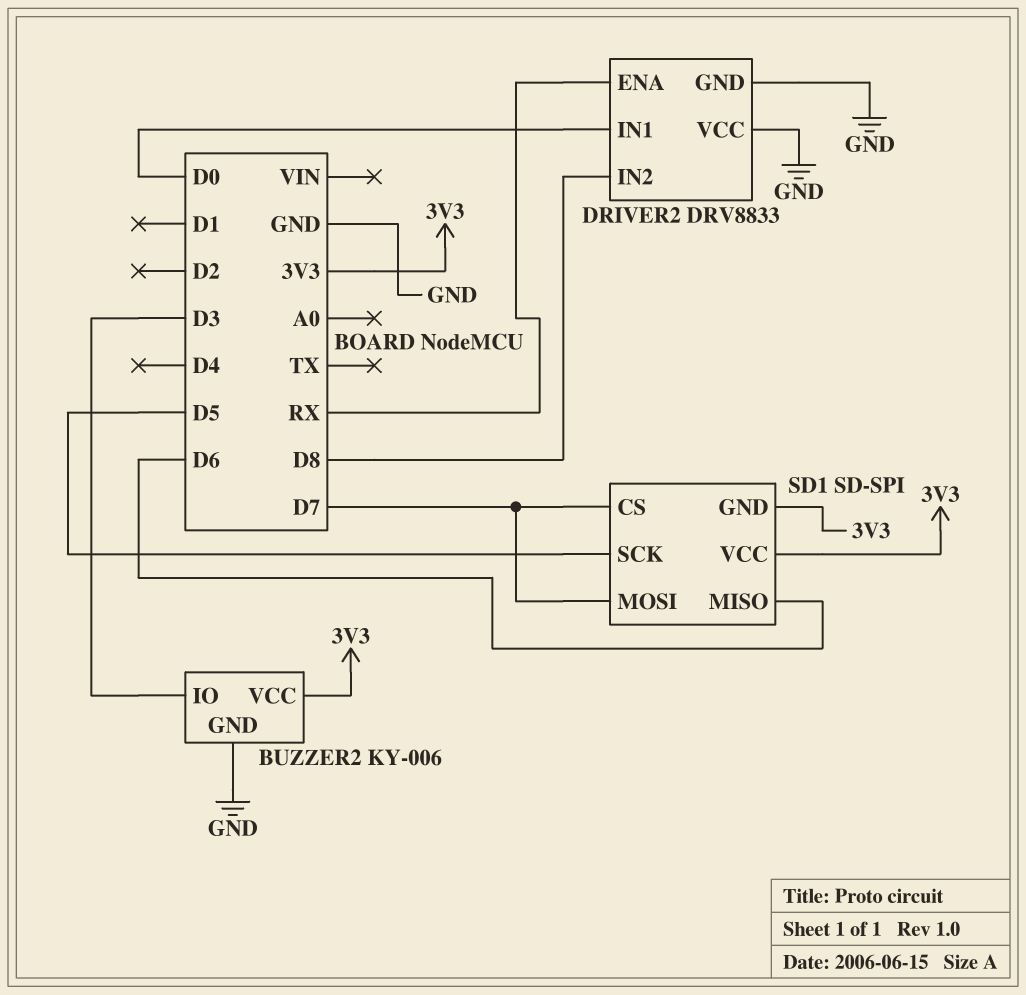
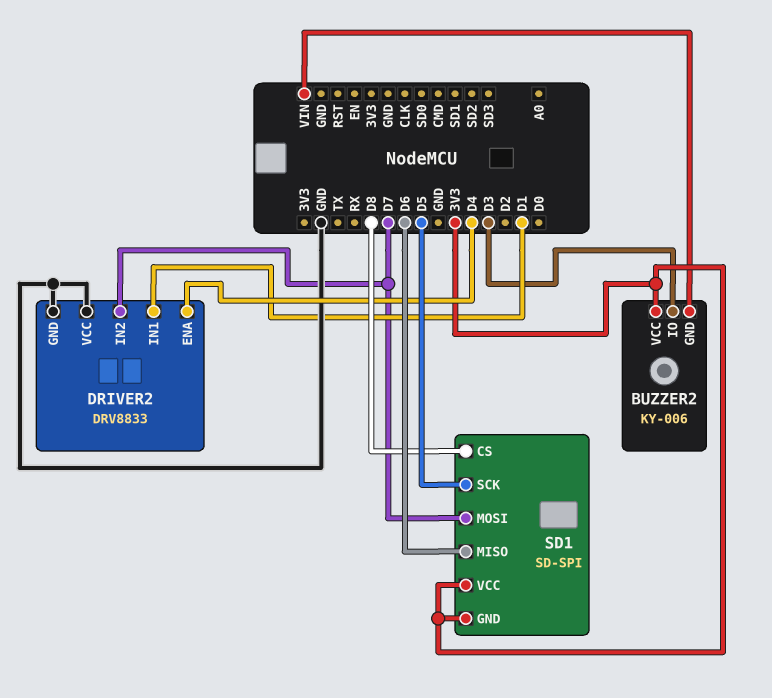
BUZZER2 pin GND: GND -> VIN
DRIVER2 pin ENA: RX -> D4
DRIVER2 pin IN1: D0 -> D1
DRIVER2 pin IN2: D8 -> D7
SD1 pin CS: D7 -> D8

